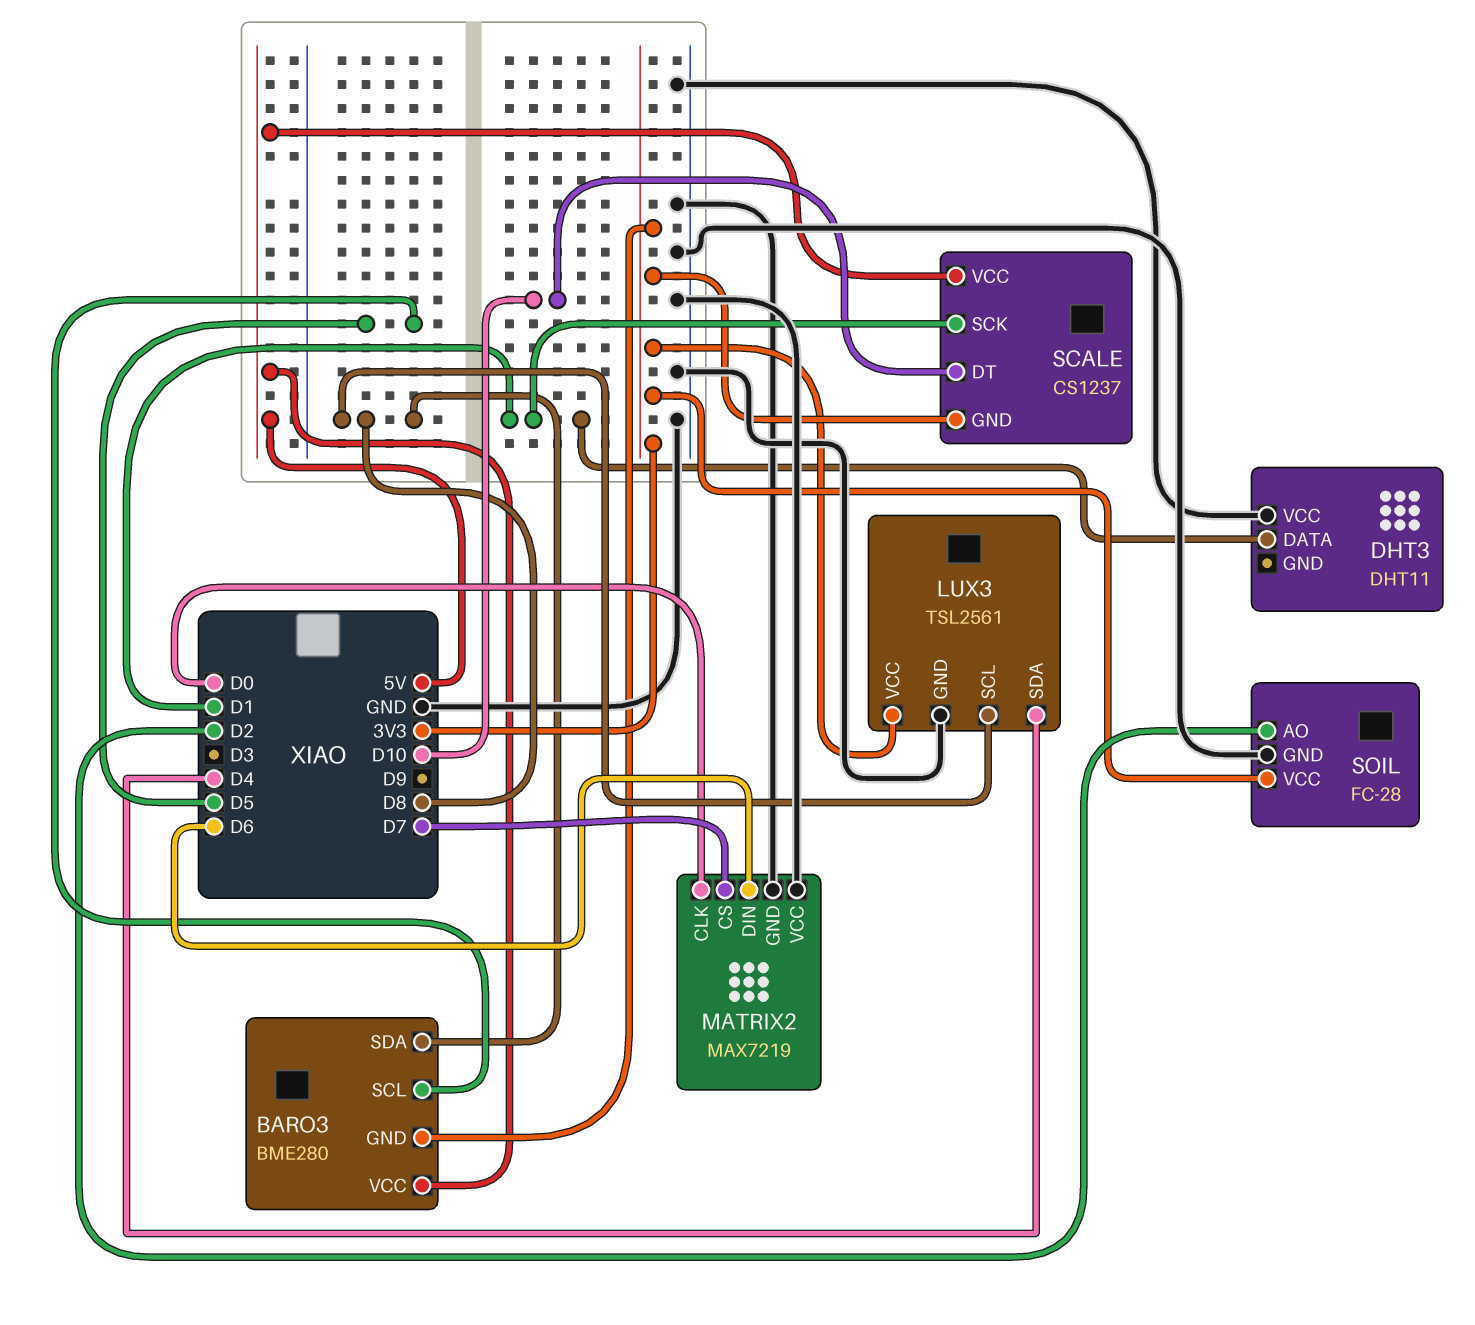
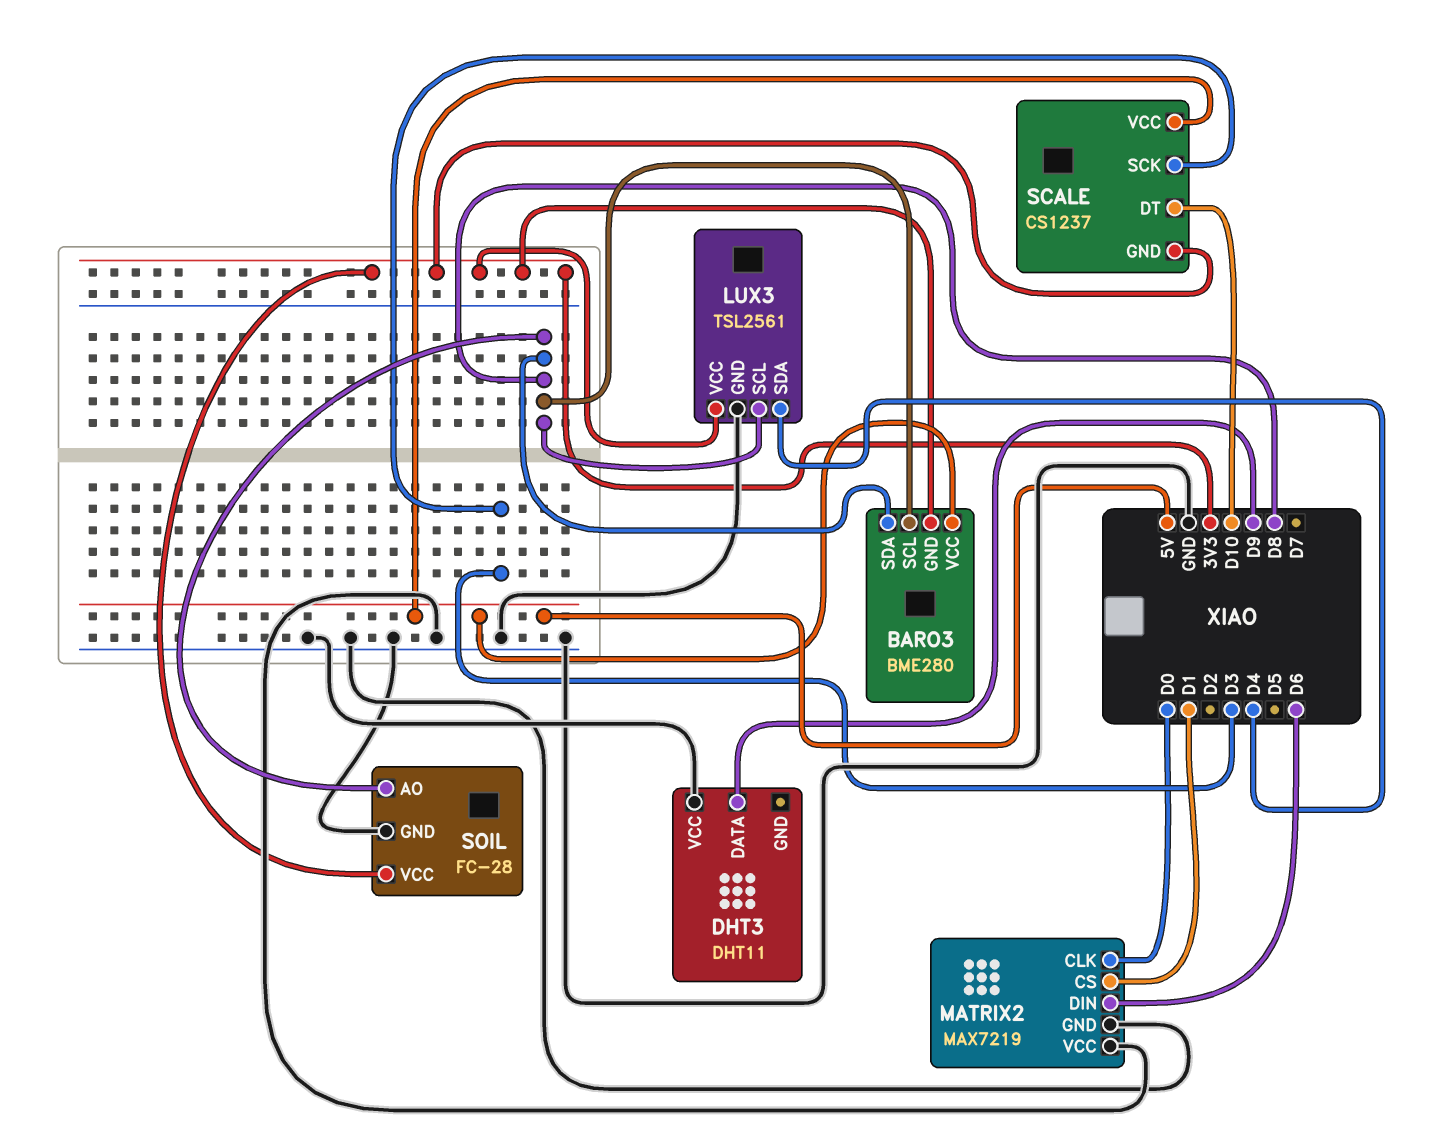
BARO3 pin SCL: D5 -> D8
DHT3 pin DATA: D1 -> D9
MATRIX2 pin CS: D7 -> D1
SCALE pin SCK: D1 -> D3
SOIL pin AO: D2 -> D8

